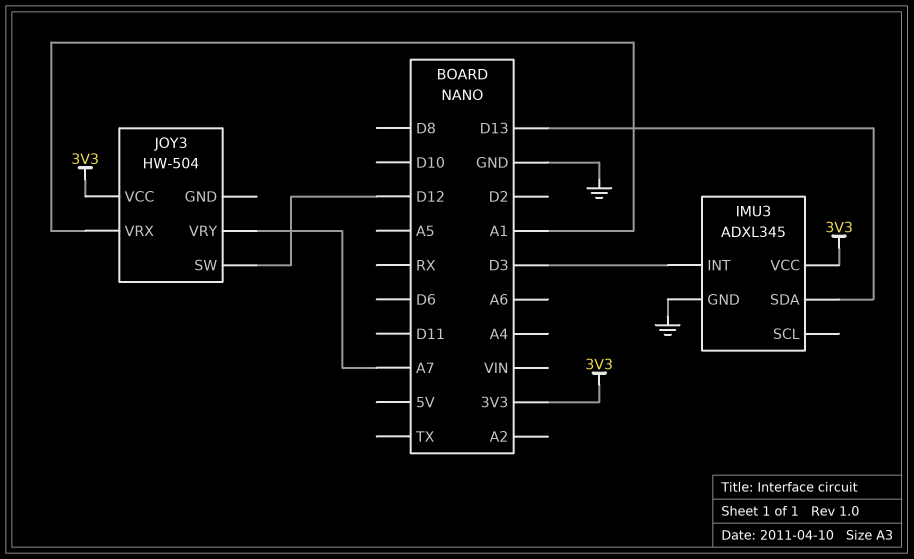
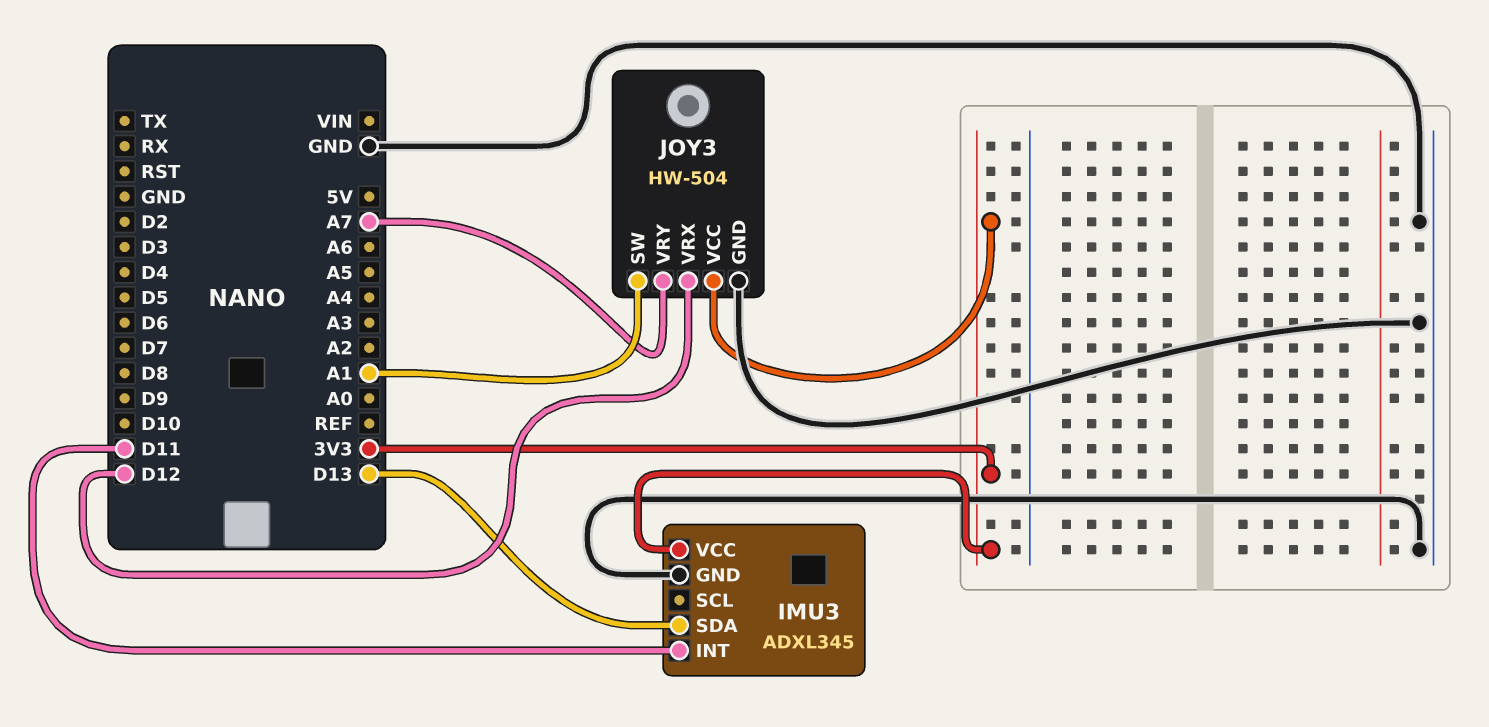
IMU3 pin INT: D3 -> D11
JOY3 pin GND: none -> GND
JOY3 pin SW: D12 -> A1
JOY3 pin VRX: A1 -> D12

